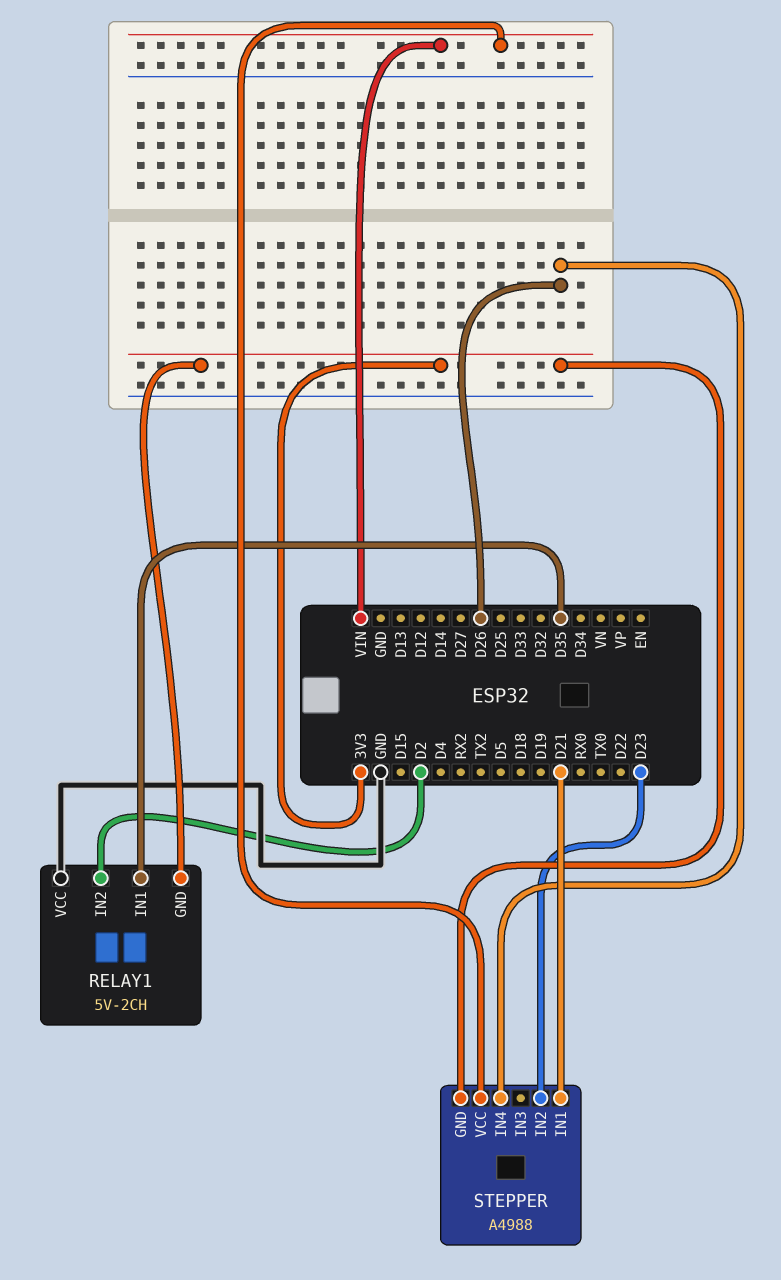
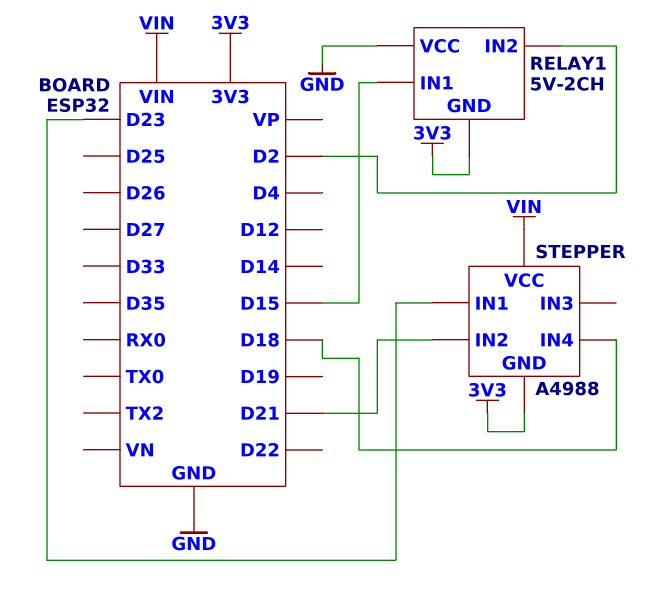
RELAY1 pin IN1: D35 -> D15
STEPPER pin IN1: D21 -> D23
STEPPER pin IN2: D23 -> D21
STEPPER pin IN4: D26 -> D18

